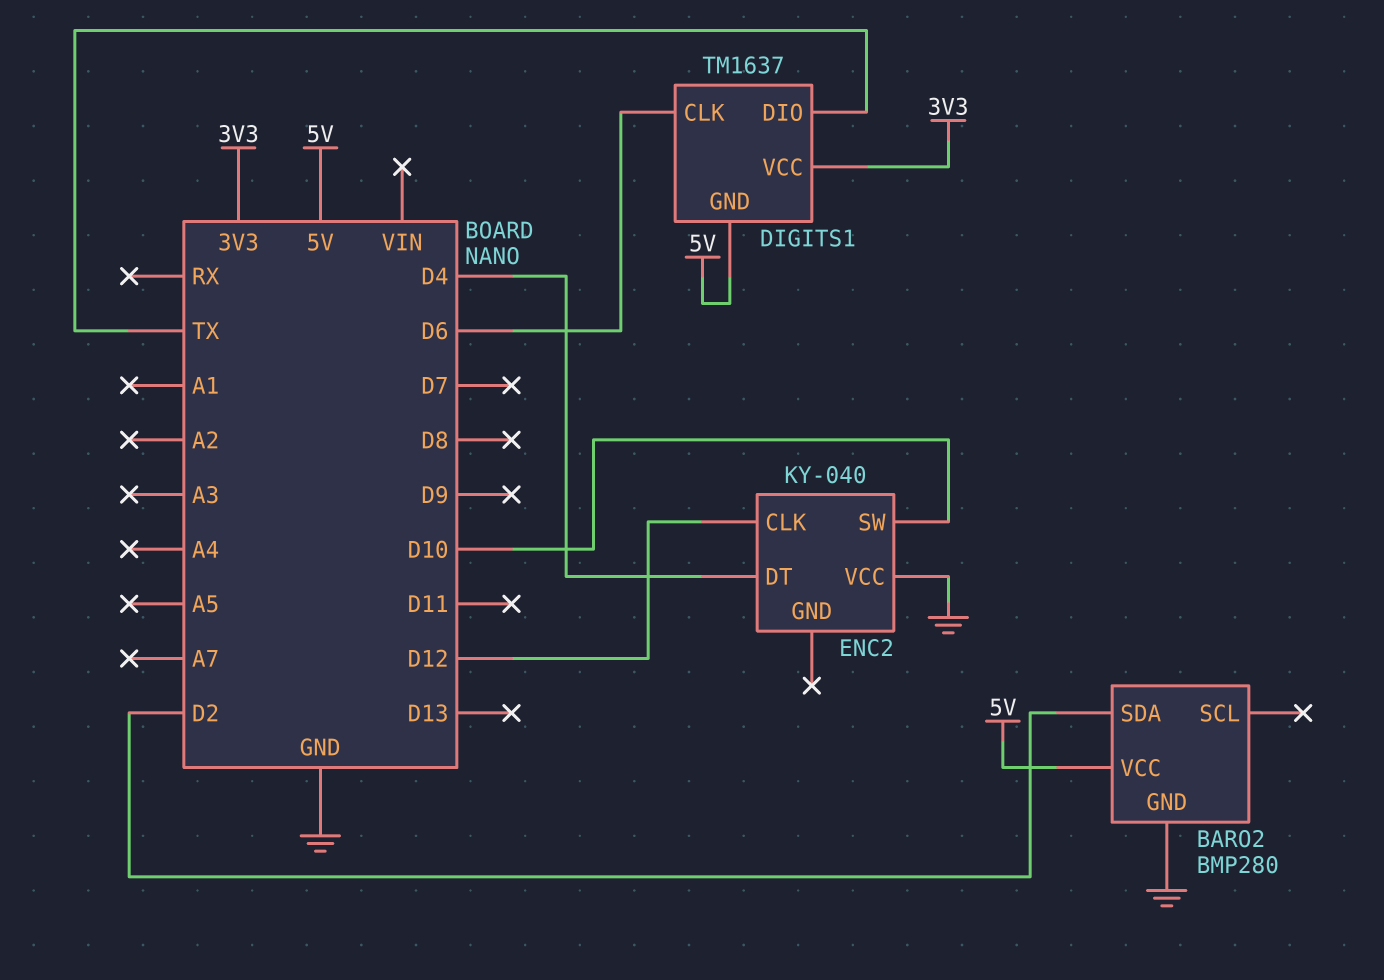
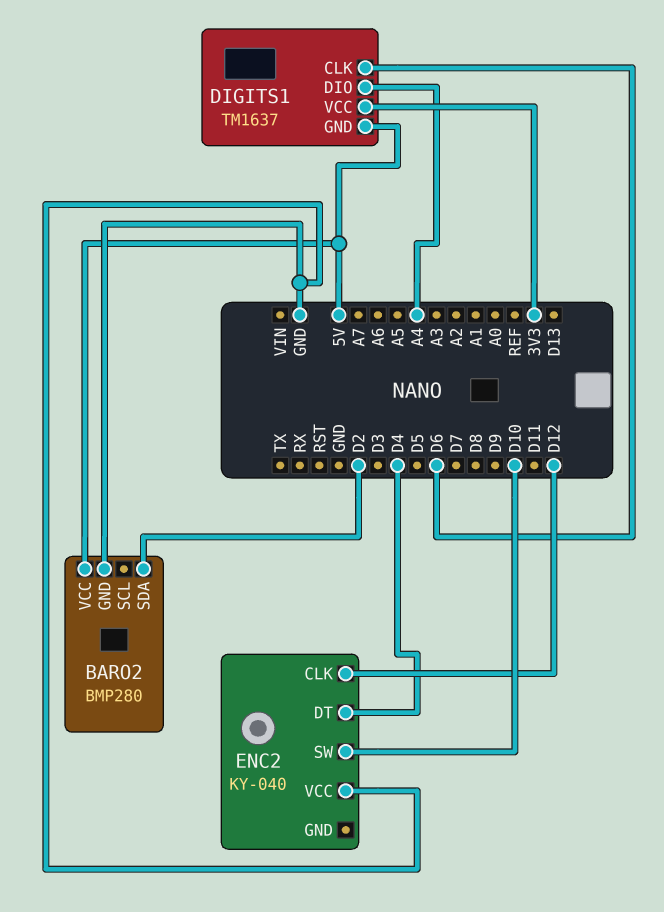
DIGITS1 pin DIO: TX -> A4

